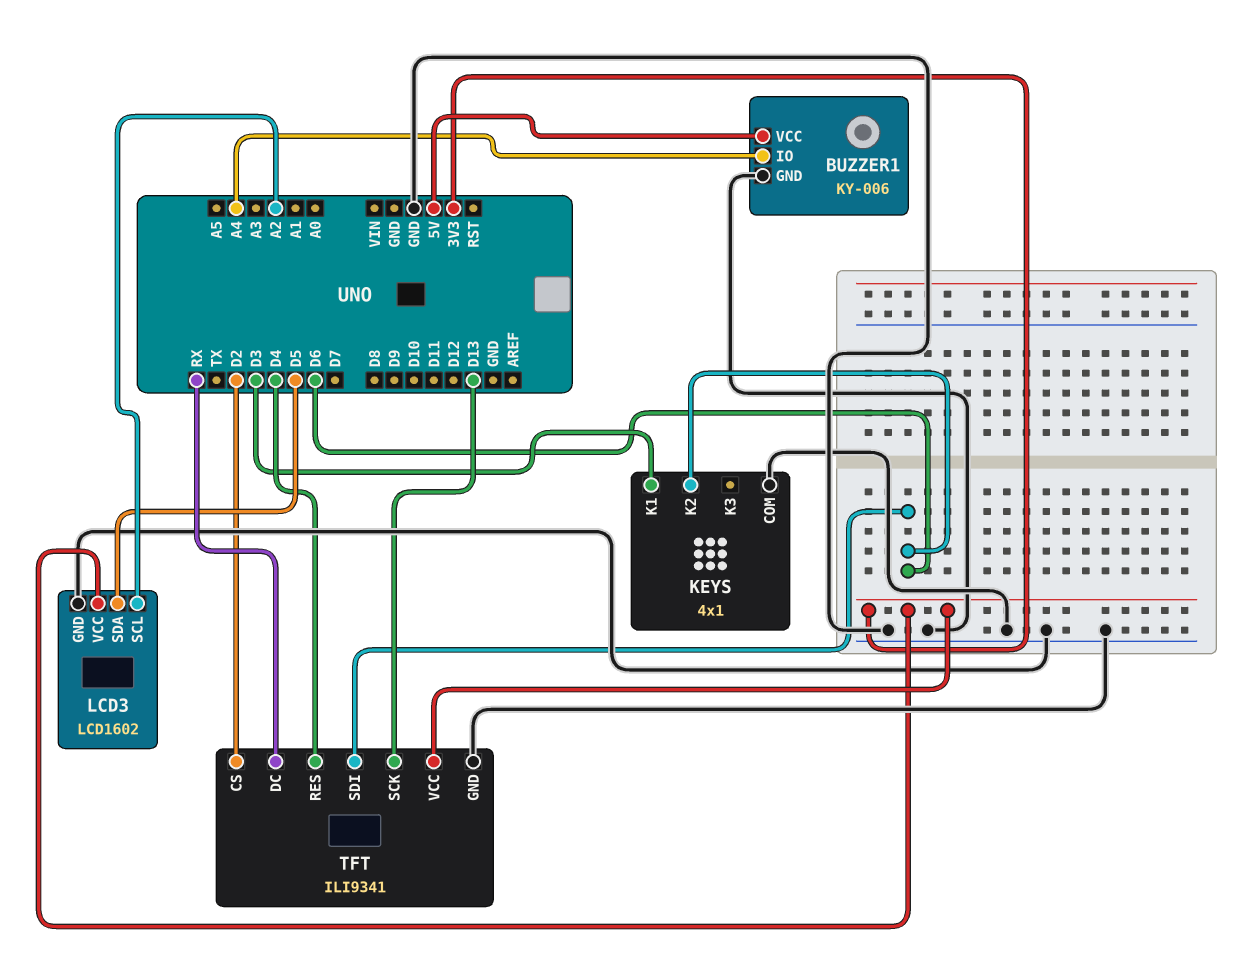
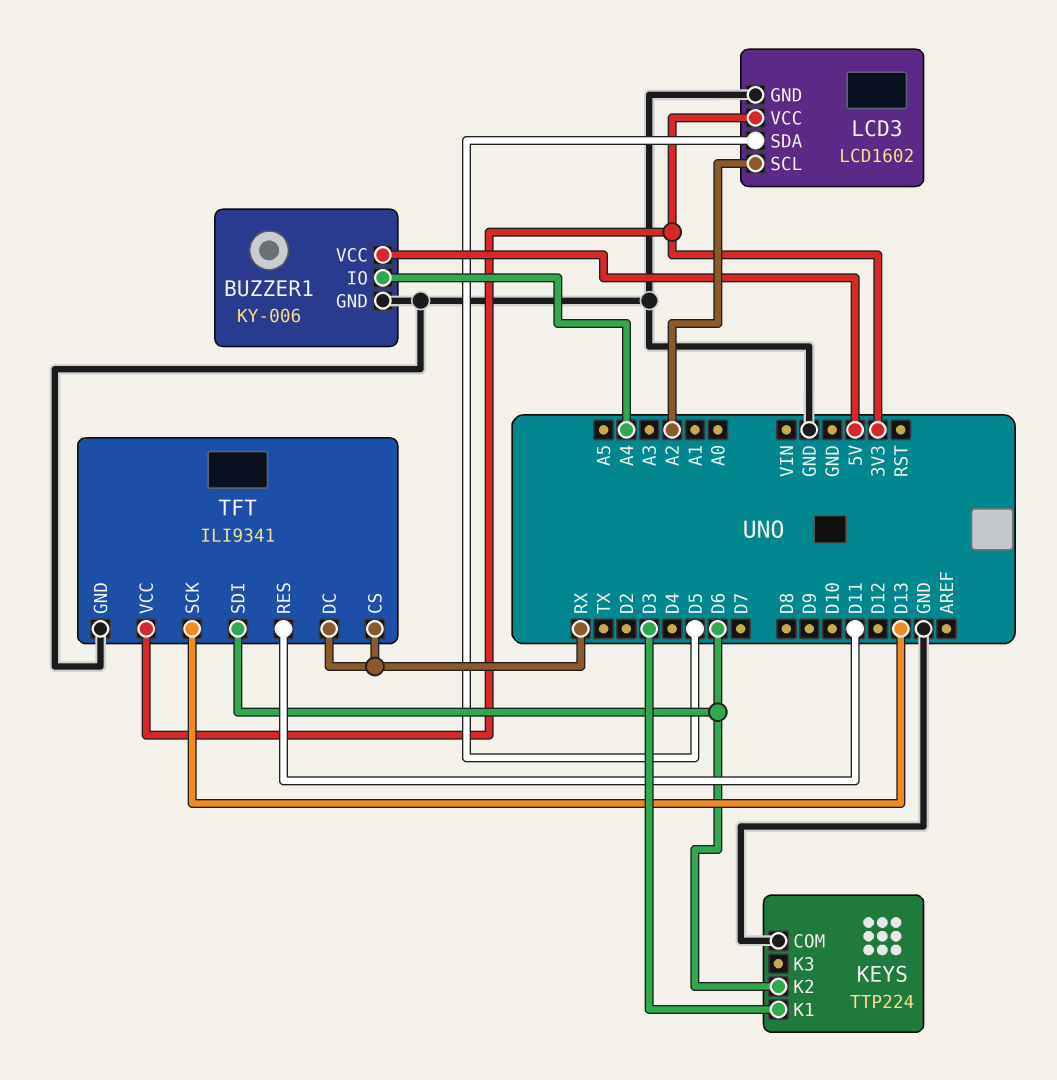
KEYS: 4x1 -> TTP224
TFT pin CS: D2 -> RX
TFT pin RES: D4 -> D11

